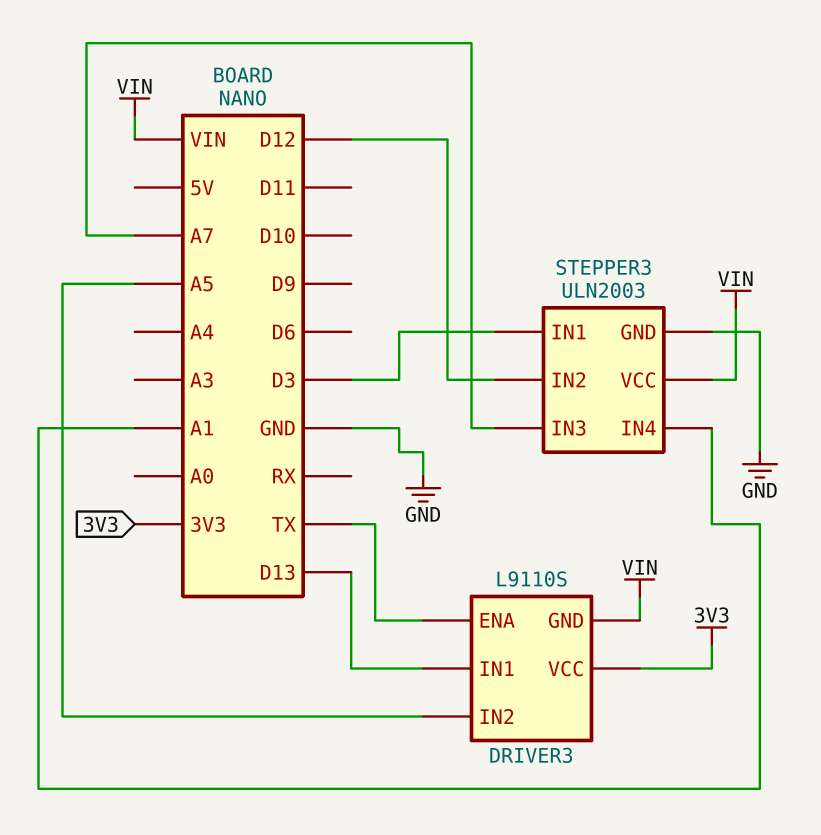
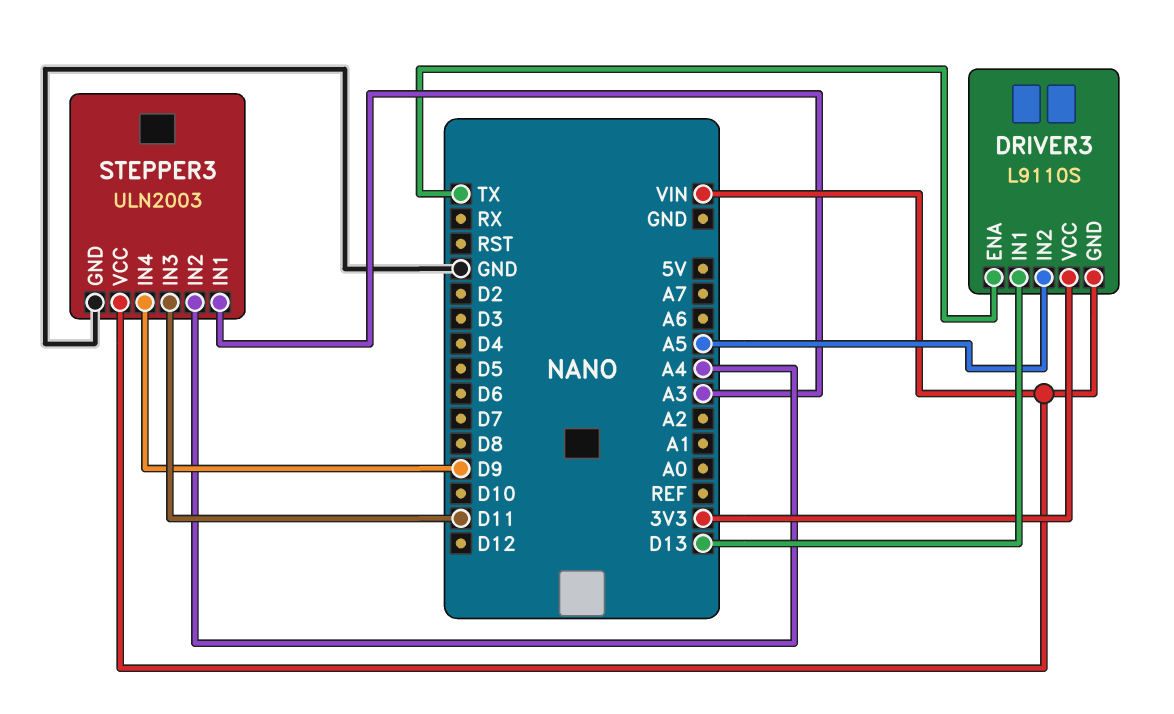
STEPPER3 pin IN1: D3 -> A3
STEPPER3 pin IN2: D12 -> A4
STEPPER3 pin IN3: A7 -> D11
STEPPER3 pin IN4: A1 -> D9

